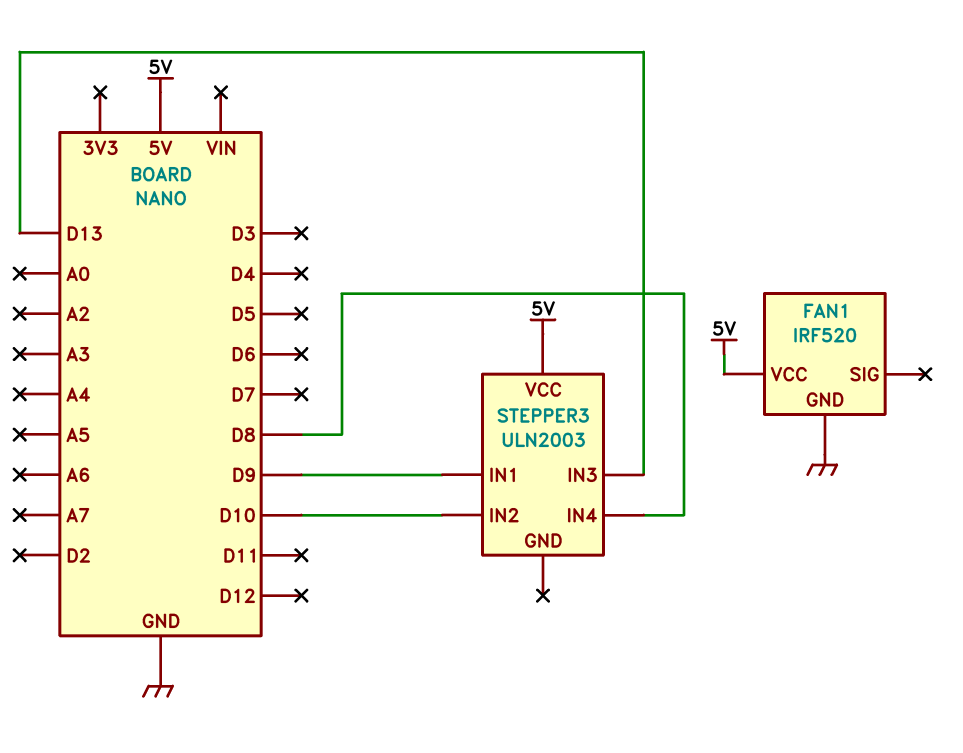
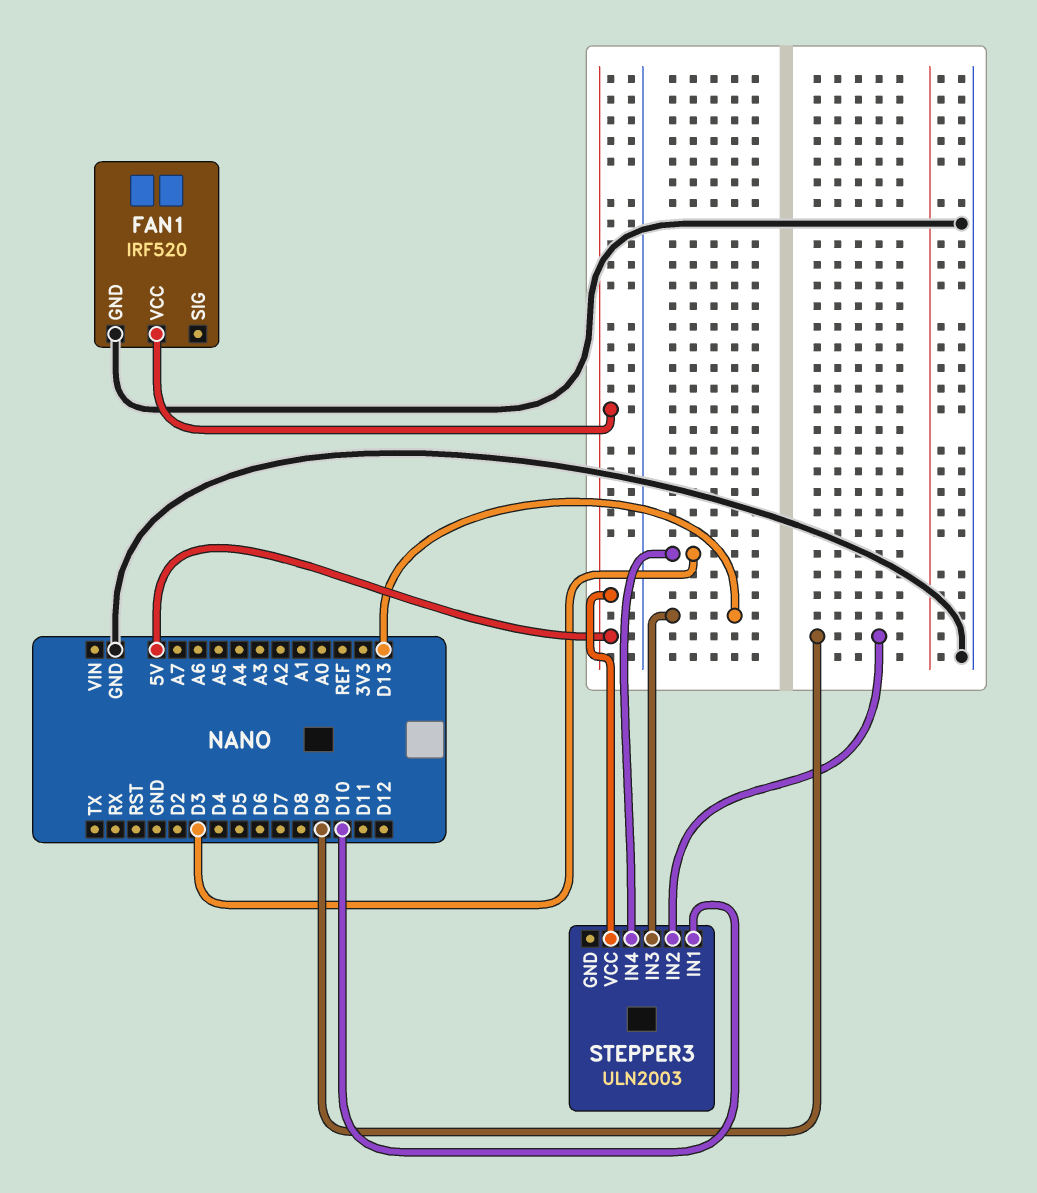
STEPPER3 pin IN1: D9 -> D10
STEPPER3 pin IN2: D10 -> D9
STEPPER3 pin IN4: D8 -> D3

